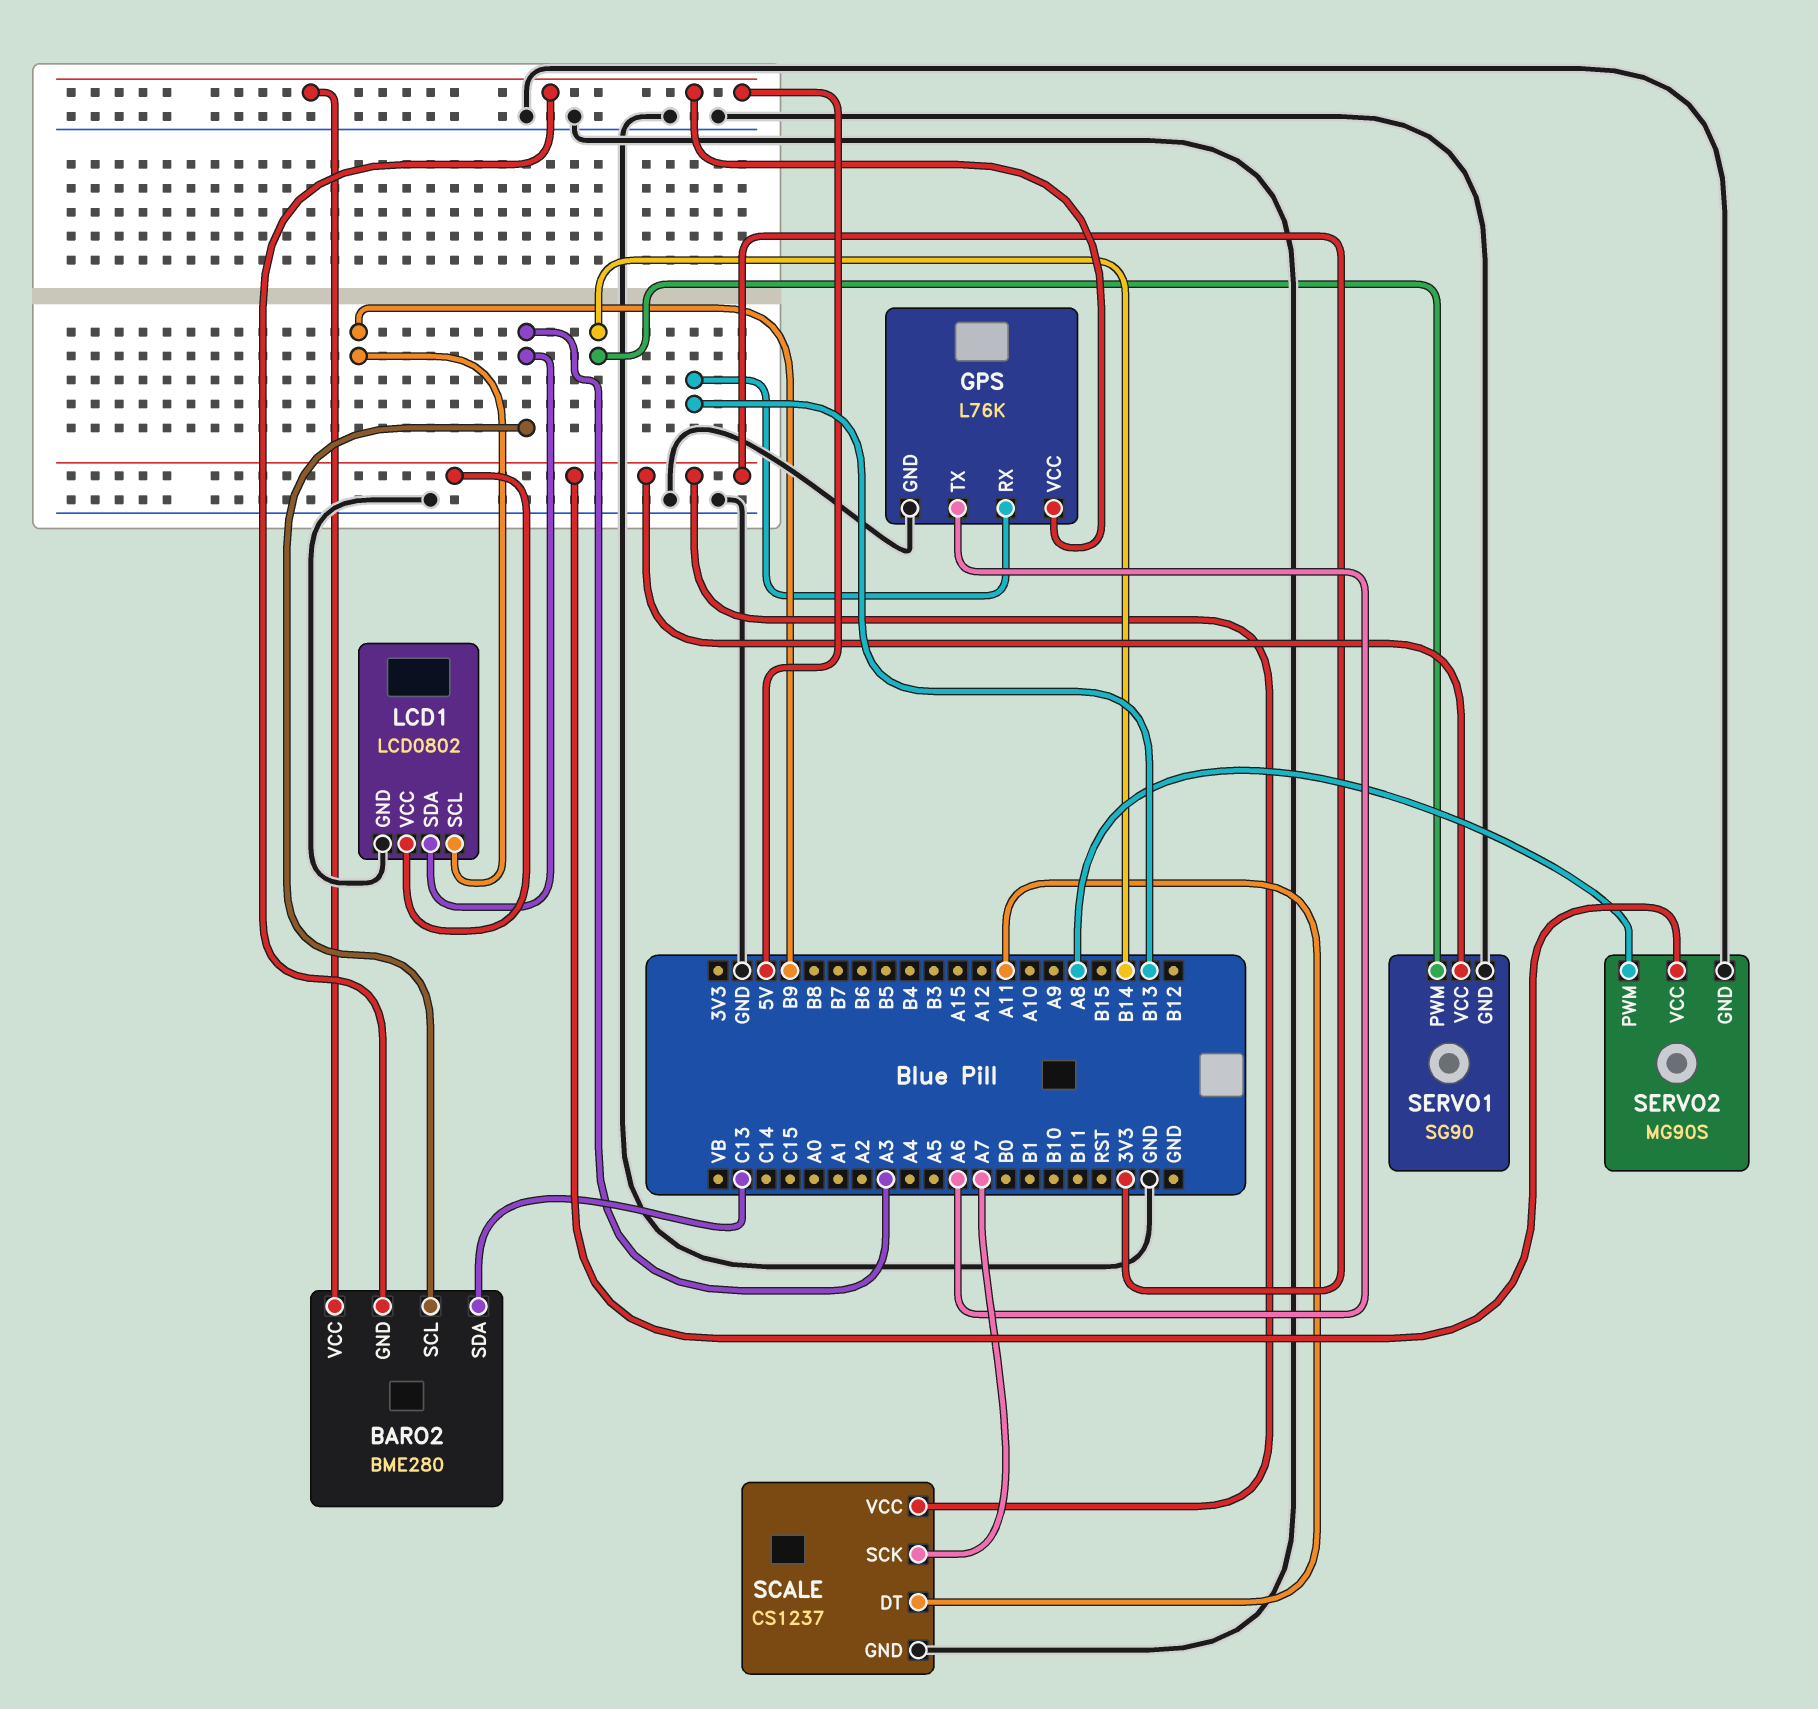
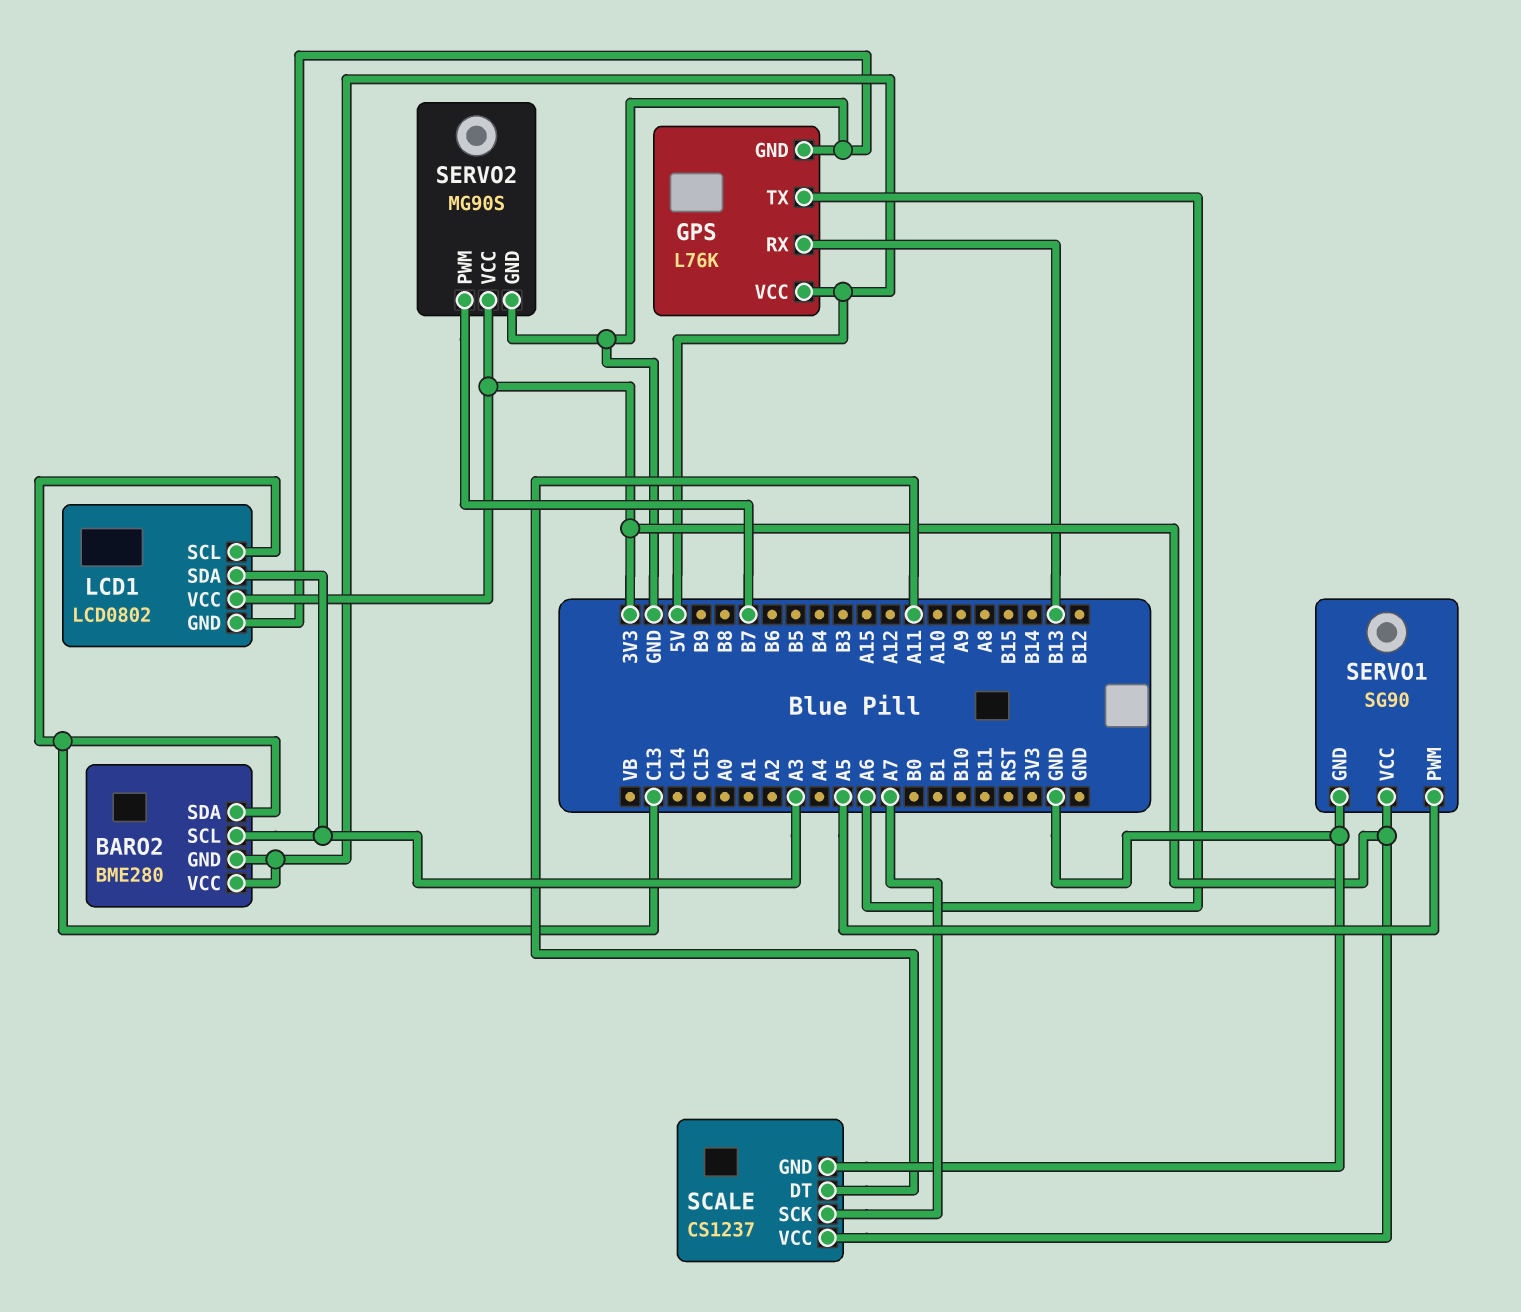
LCD1 pin SCL: B9 -> C13
SERVO1 pin PWM: B14 -> A5
SERVO2 pin PWM: A8 -> B7

